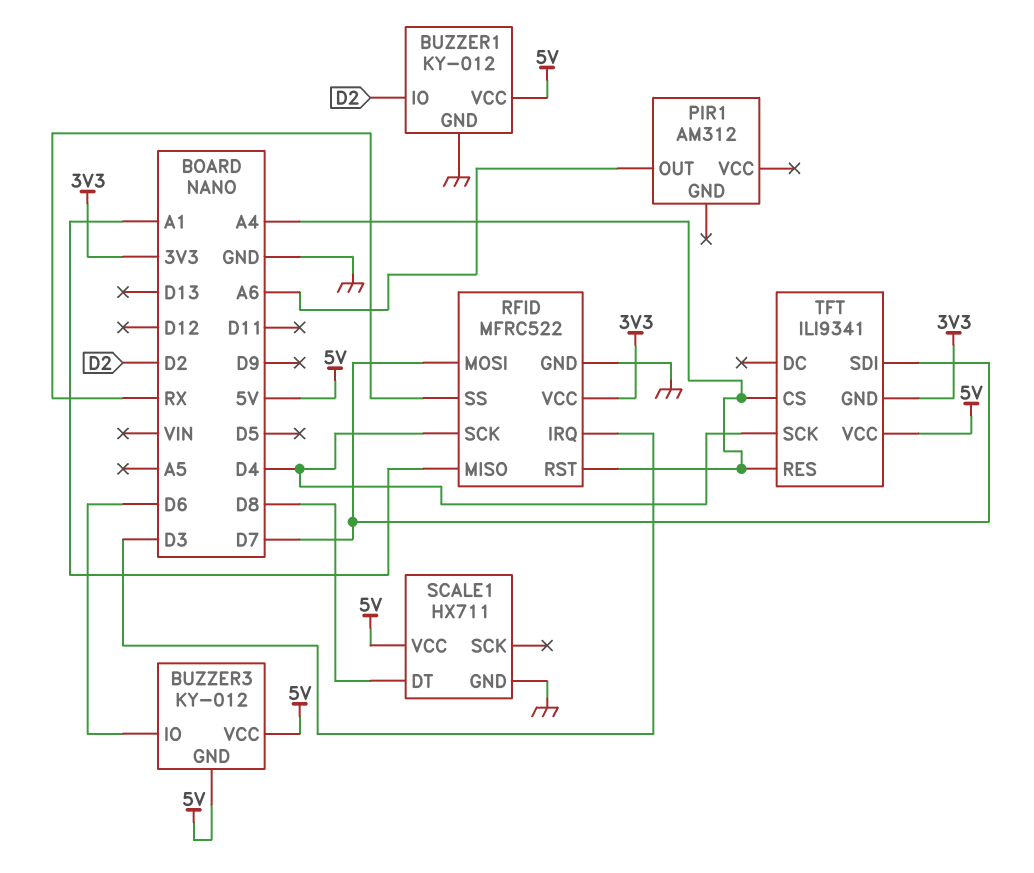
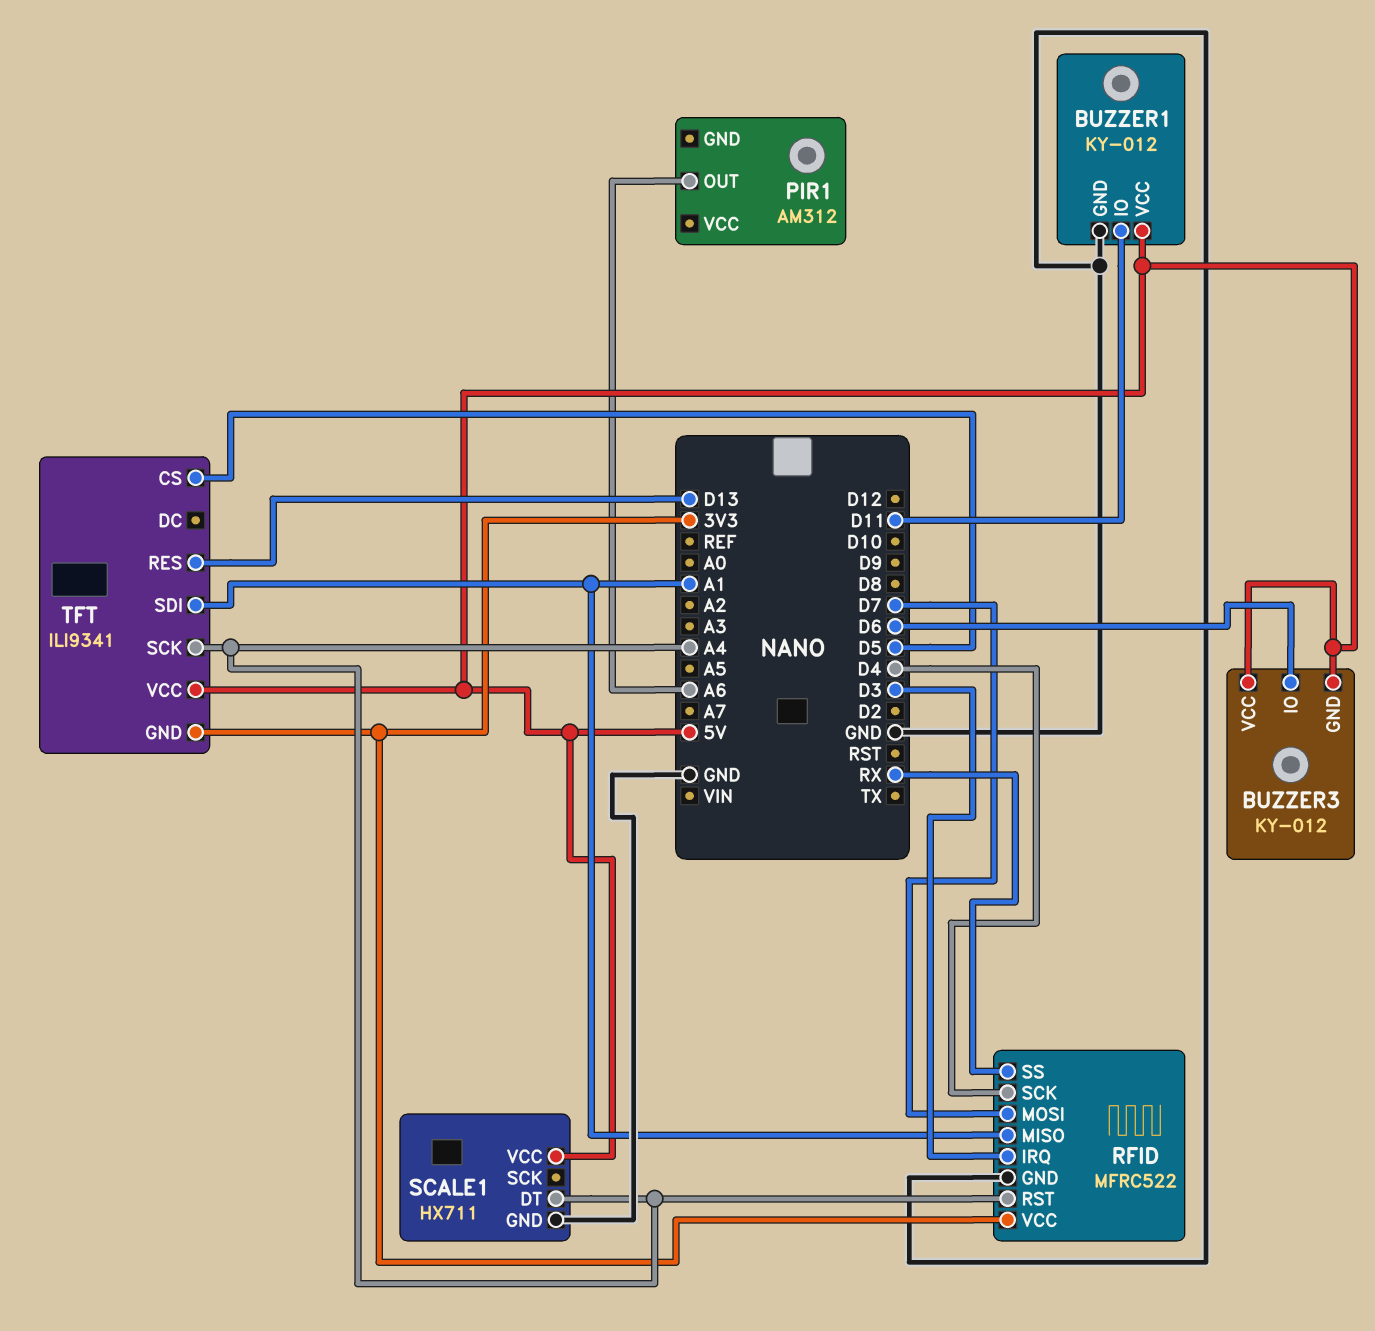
BUZZER1 pin IO: D2 -> D11
SCALE1 pin DT: D8 -> A4
TFT pin CS: A4 -> D5
TFT pin RES: A4 -> D13
TFT pin SCK: D4 -> A4
TFT pin SDI: D7 -> A1

